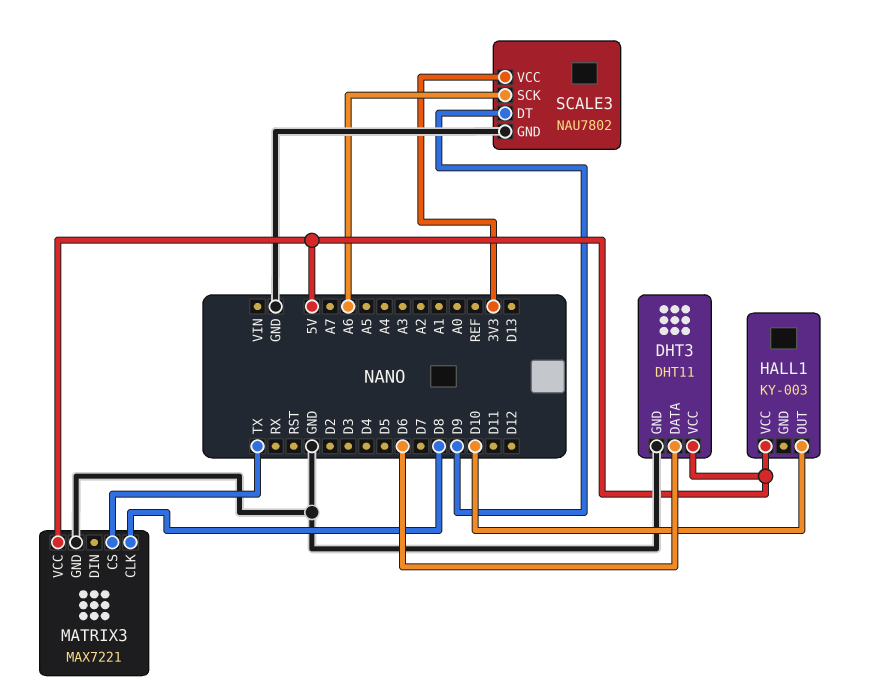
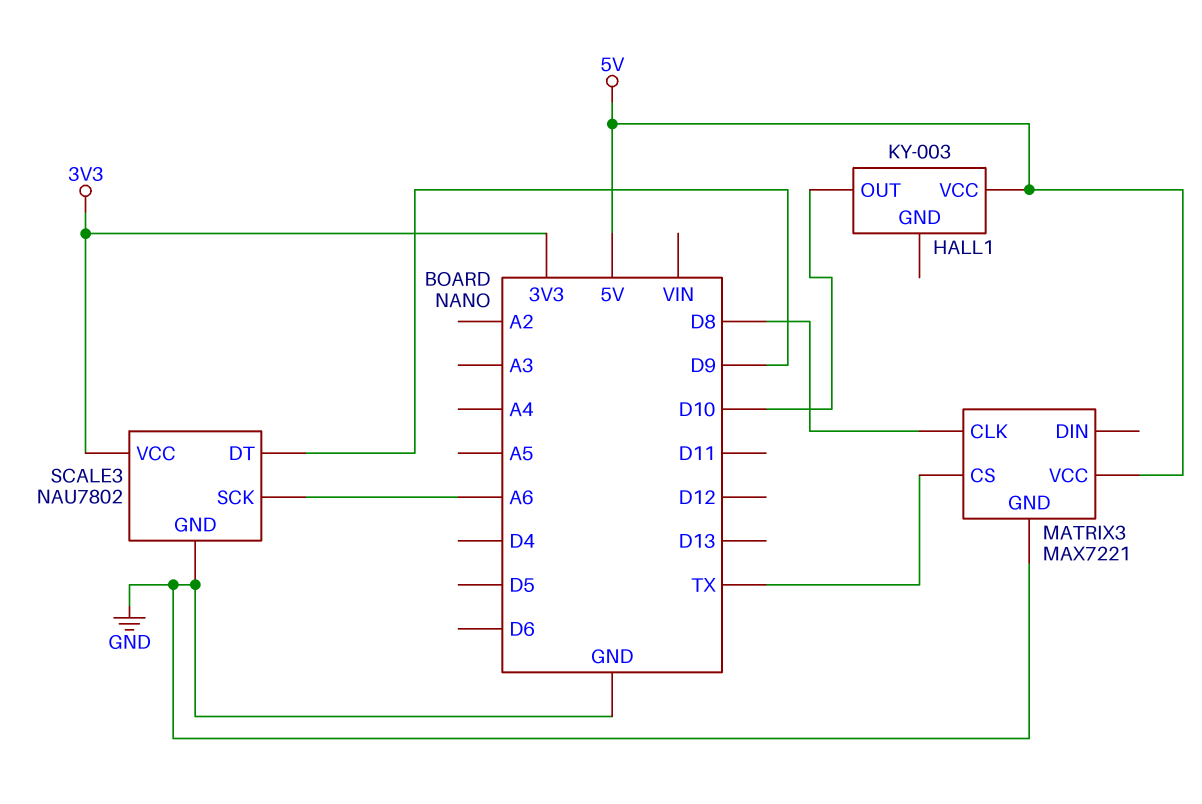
DHT3: DHT11 -> none
DHT3 pin DATA: D6 -> none
DHT3 pin GND: GND -> none
DHT3 pin VCC: 5V -> none

